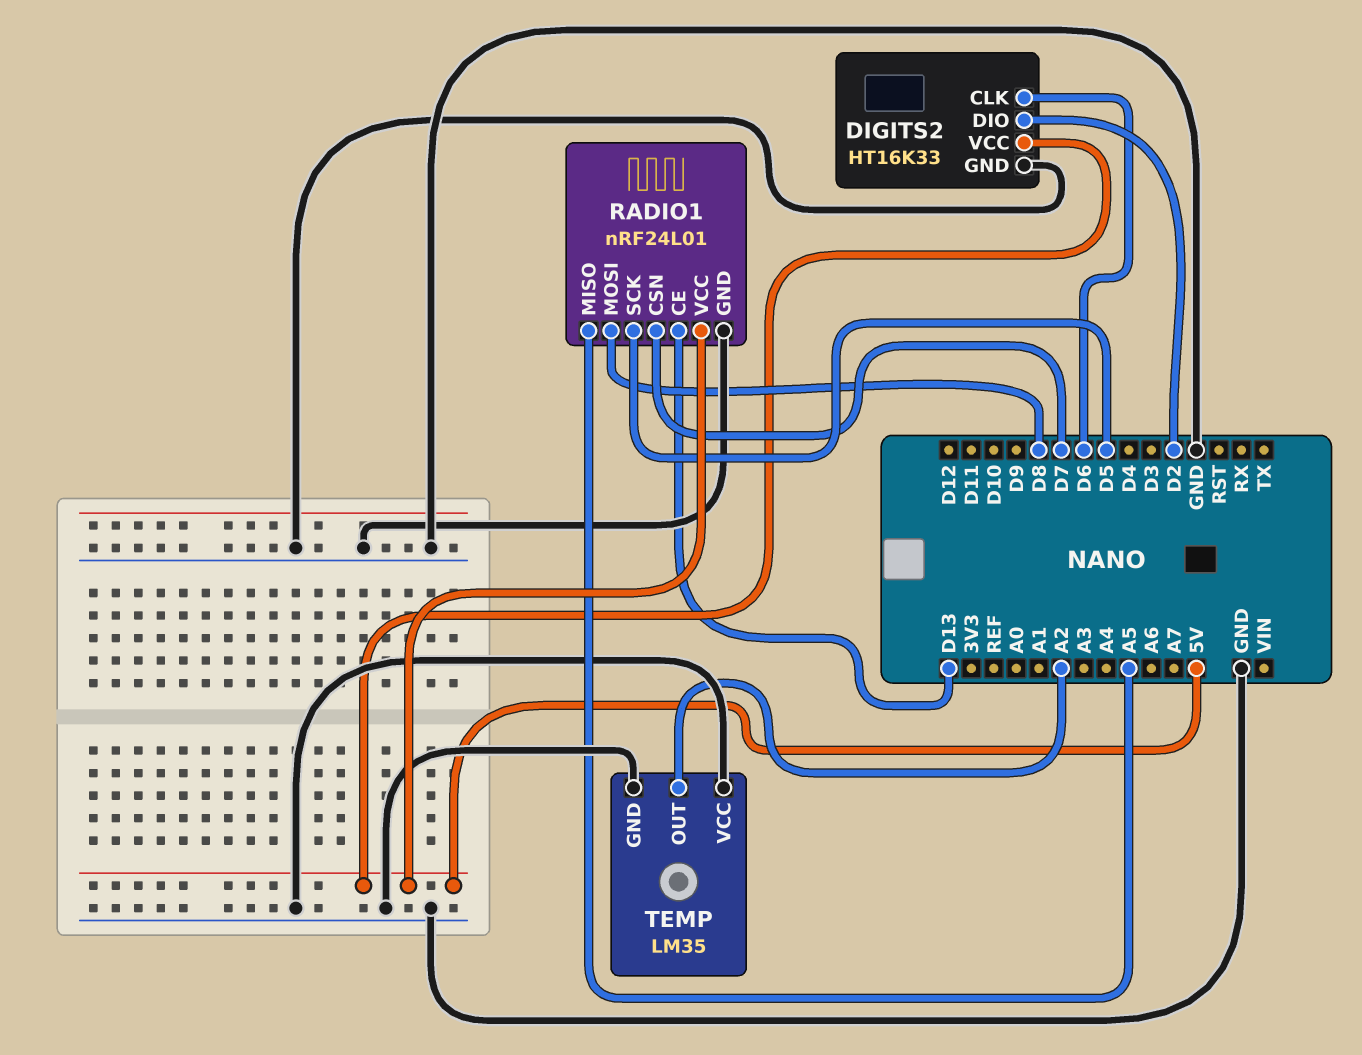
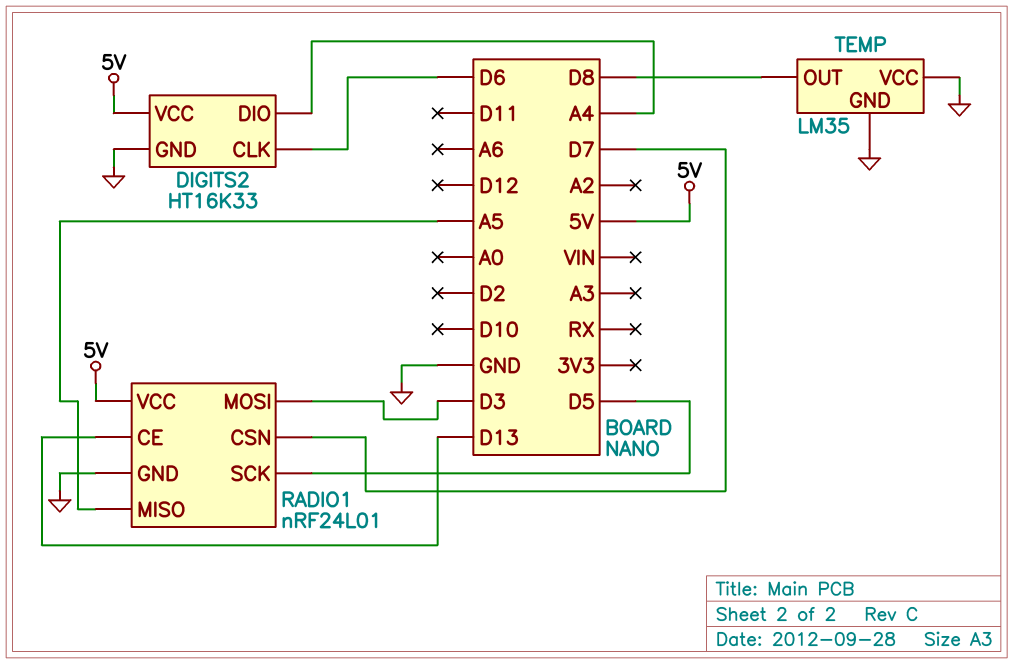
DIGITS2 pin DIO: D2 -> A4
RADIO1 pin MOSI: D8 -> D3
TEMP pin OUT: A2 -> D8

